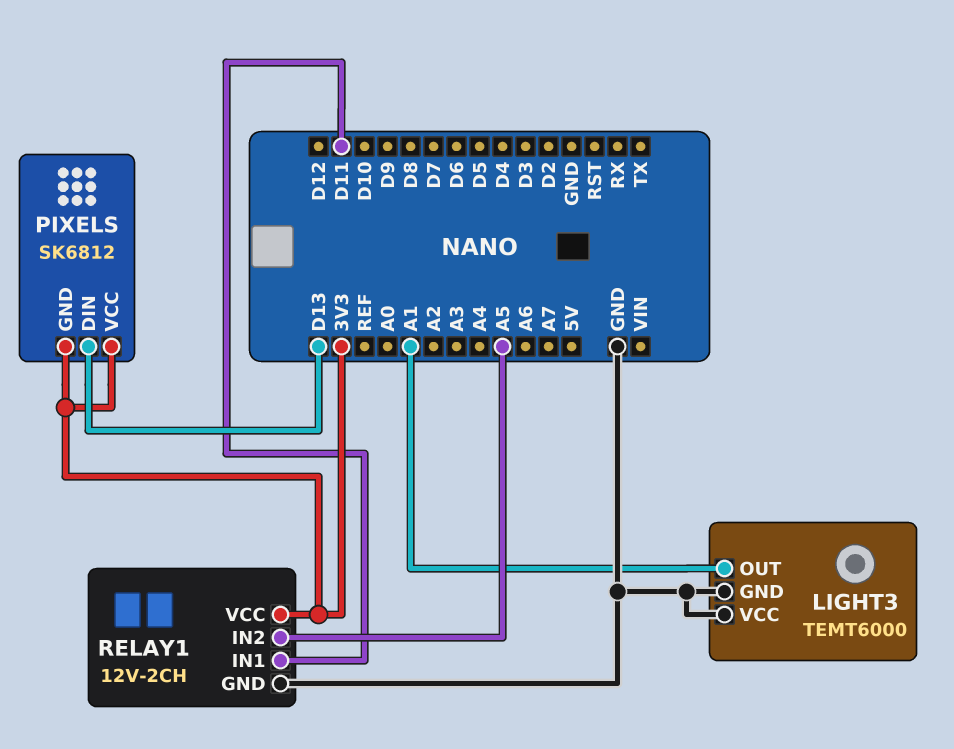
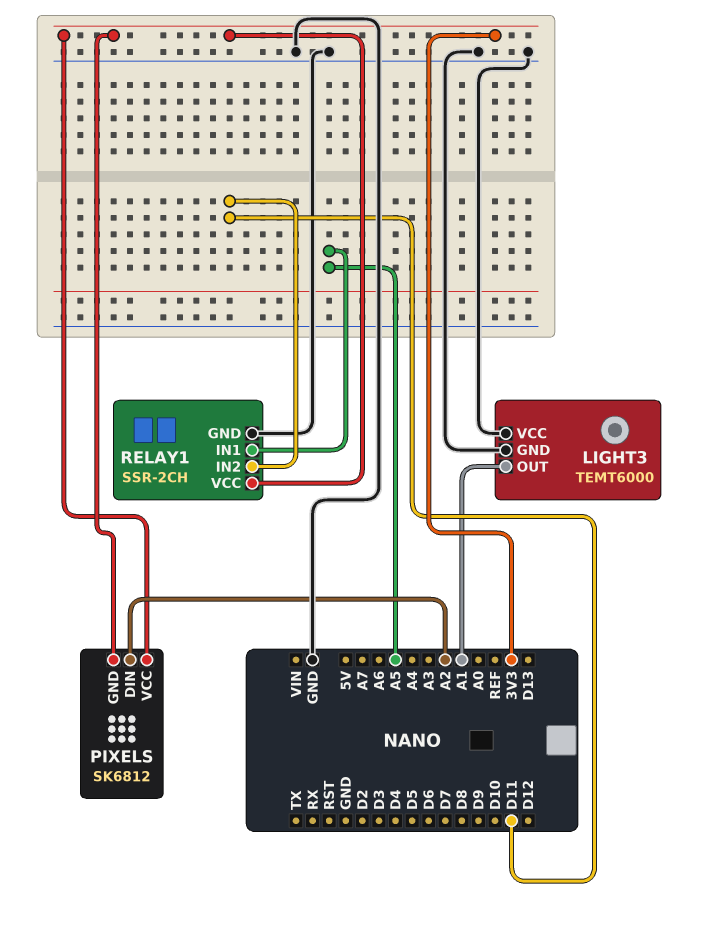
PIXELS pin DIN: D13 -> A2
RELAY1: 12V-2CH -> SSR-2CH
RELAY1 pin IN1: D11 -> A5
RELAY1 pin IN2: A5 -> D11

